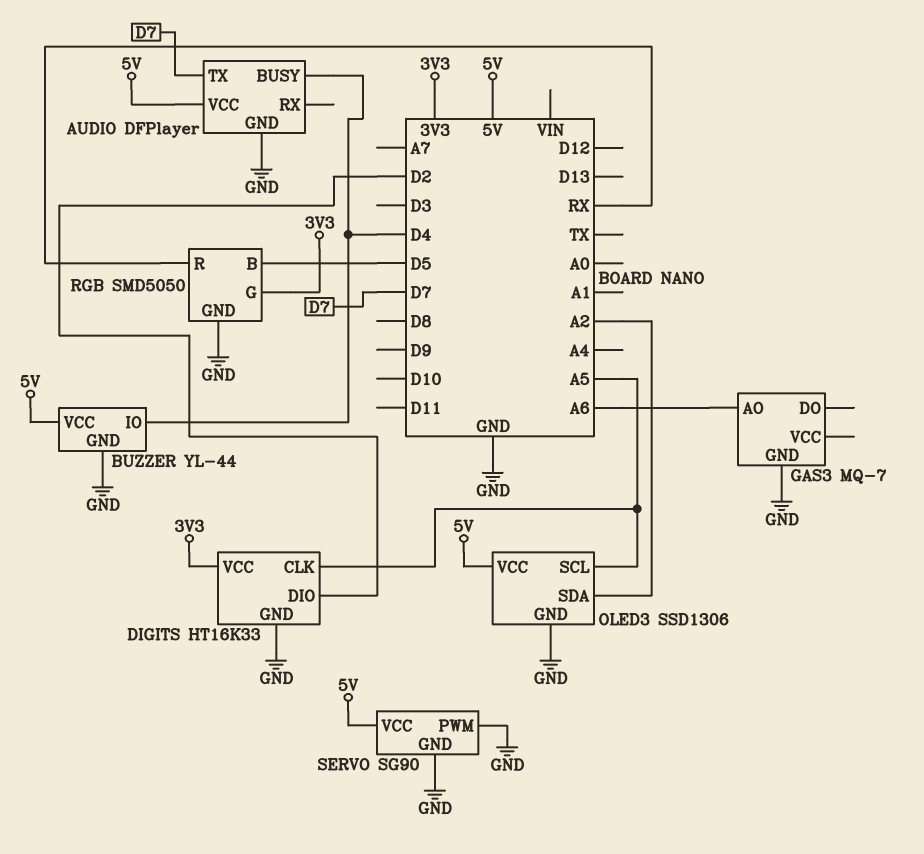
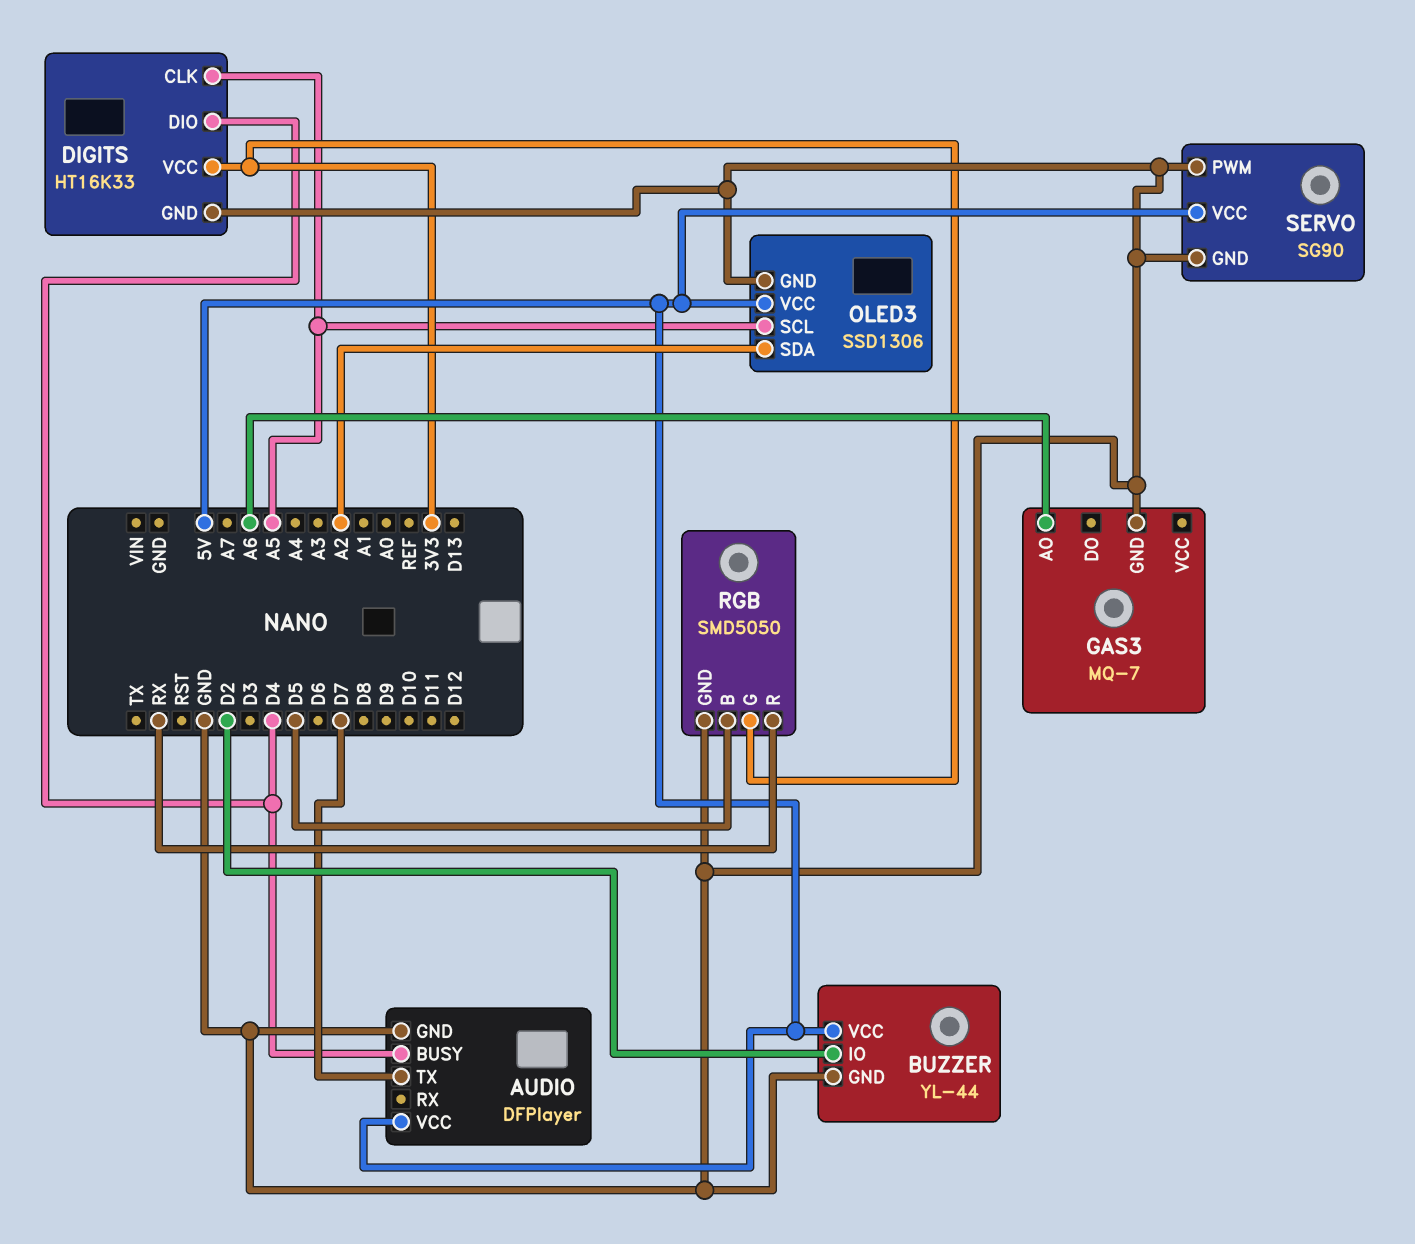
BUZZER pin IO: D4 -> D2
DIGITS pin DIO: D2 -> D4

